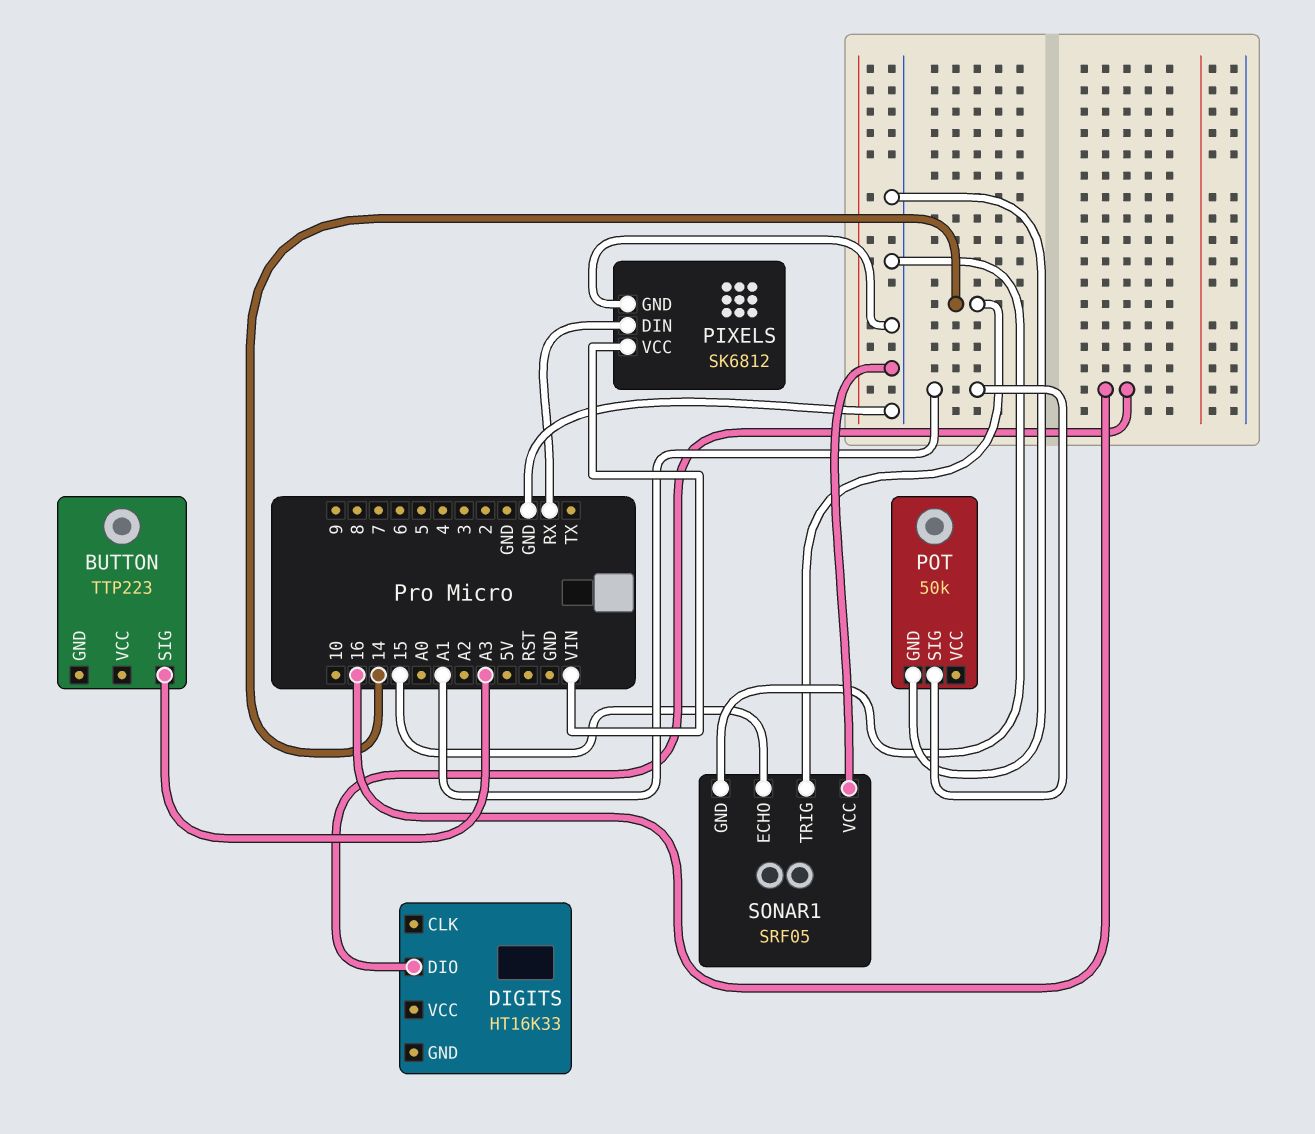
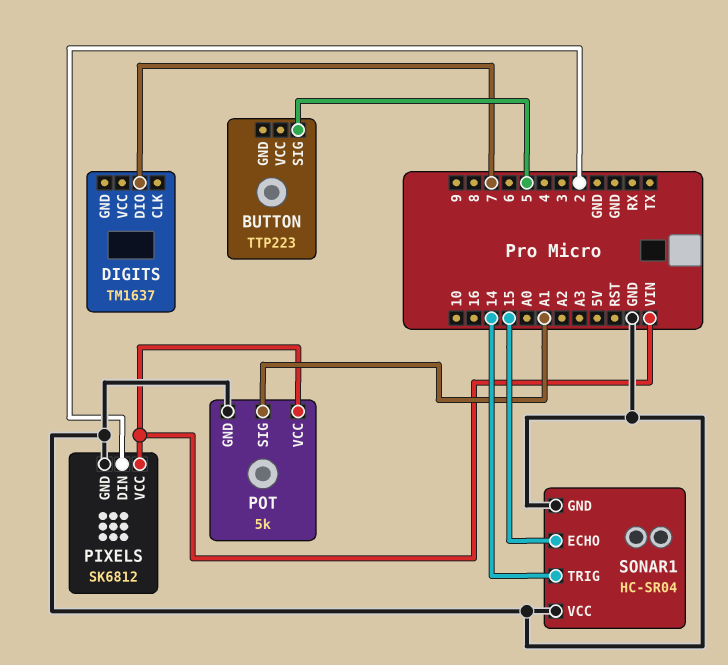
BUTTON pin SIG: A3 -> 5
DIGITS: HT16K33 -> TM1637
DIGITS pin DIO: 16 -> 7
PIXELS pin DIN: RX -> 2
POT: 50k -> 5k
POT pin VCC: none -> VIN
SONAR1: SRF05 -> HC-SR04

